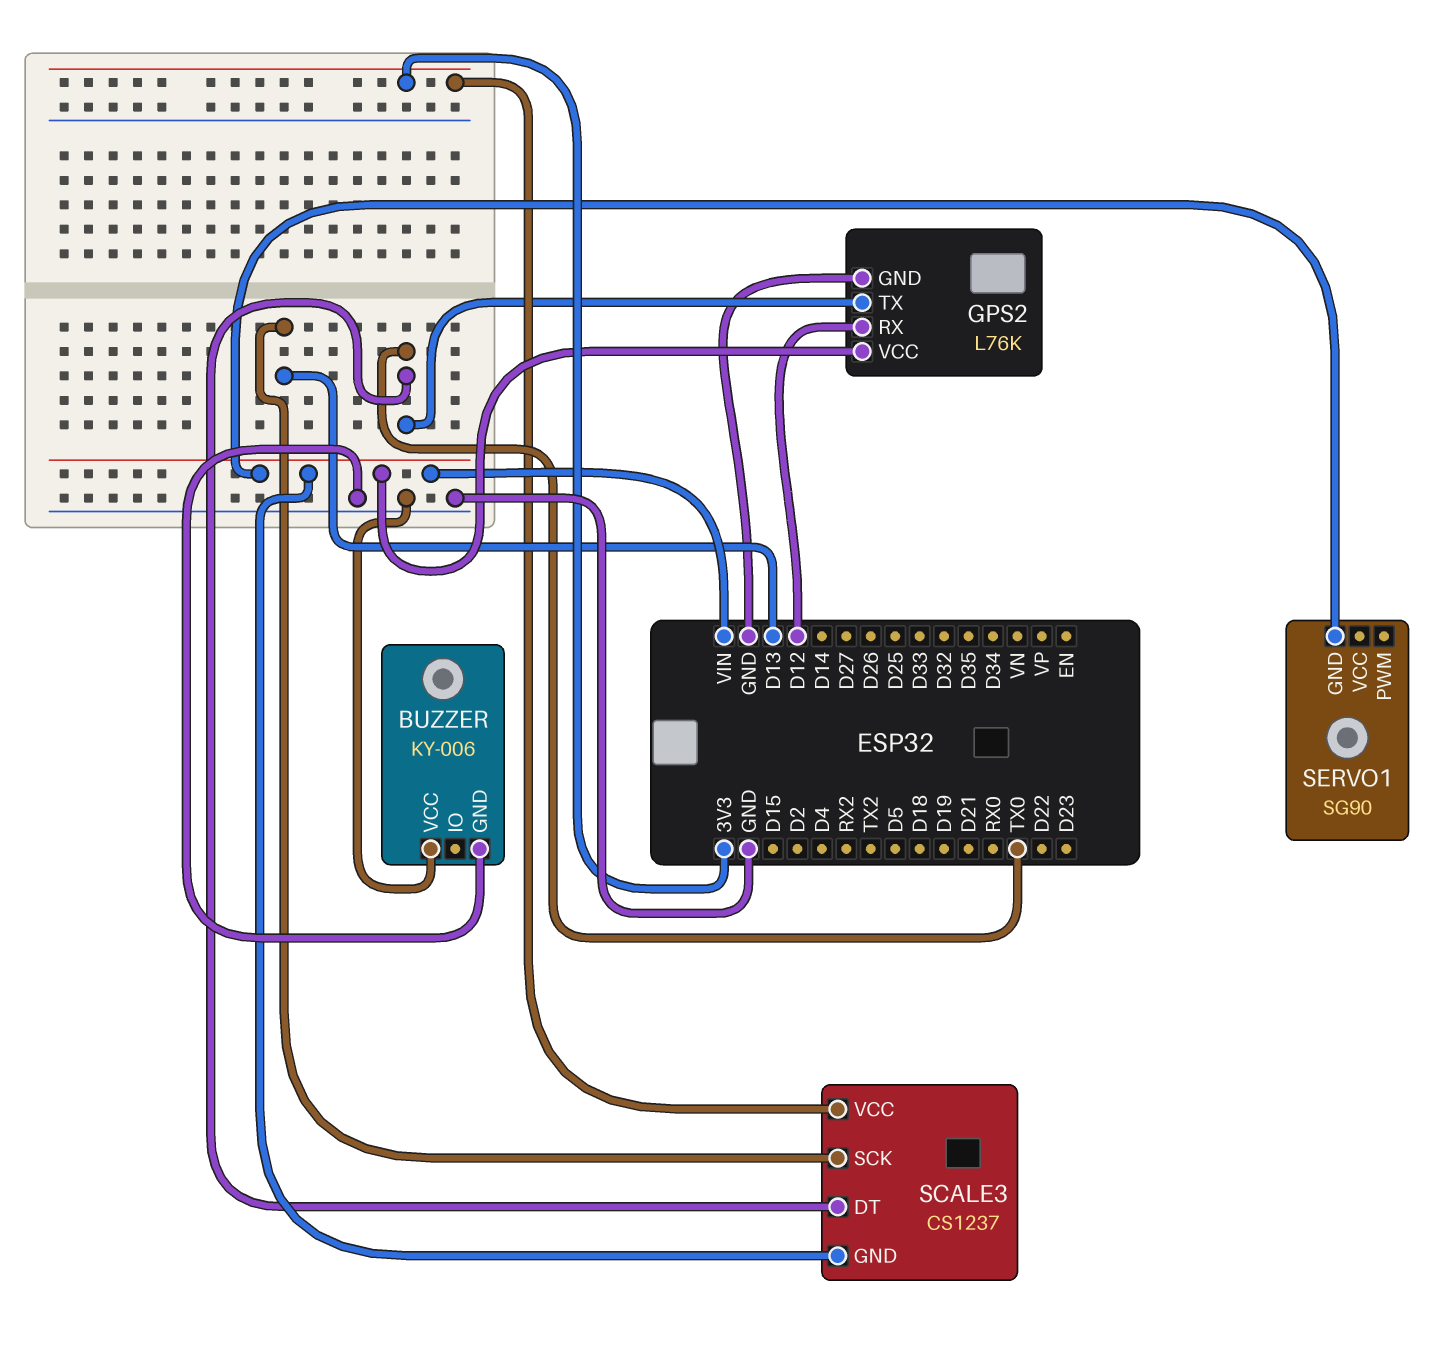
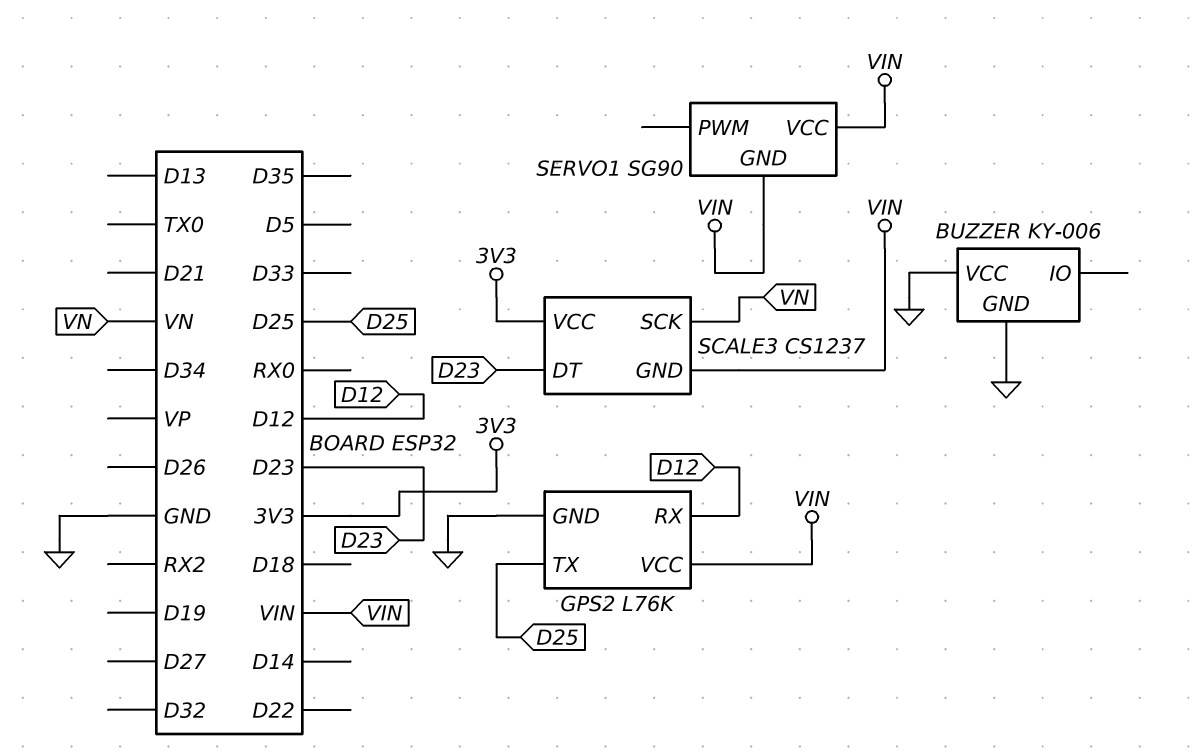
GPS2 pin TX: TX0 -> D25
SCALE3 pin DT: TX0 -> D23
SCALE3 pin SCK: D13 -> VN
SERVO1 pin VCC: none -> VIN

